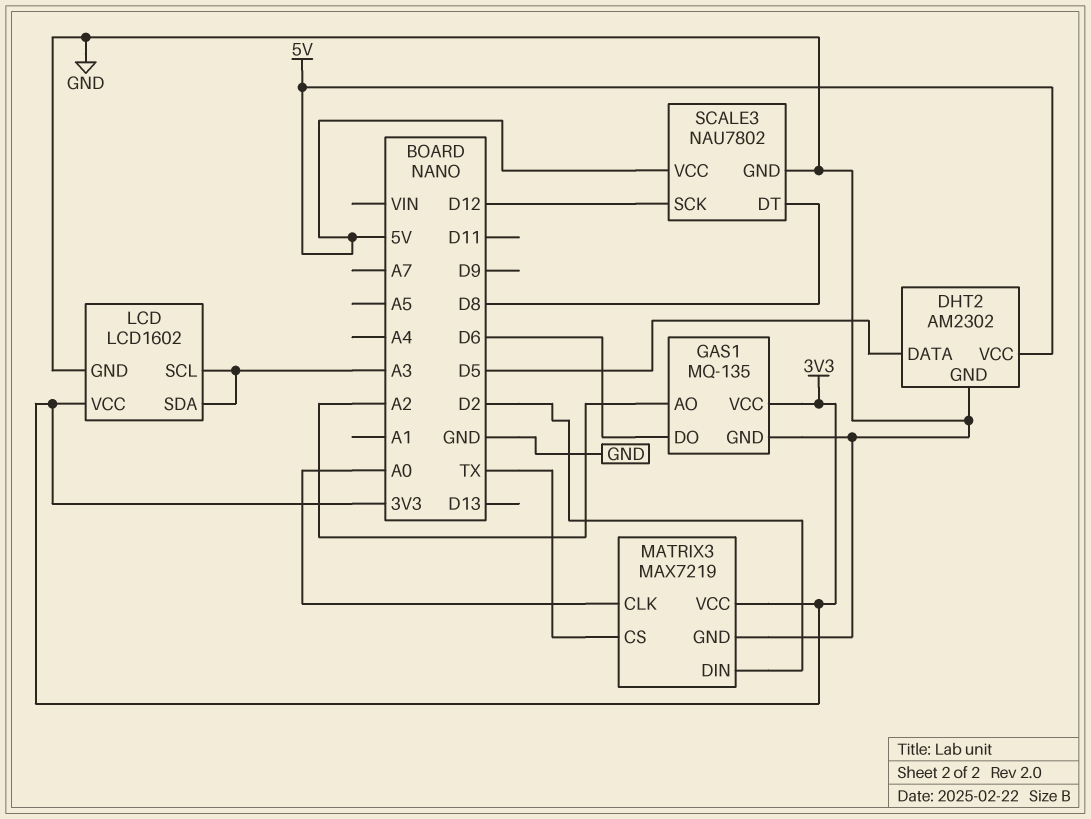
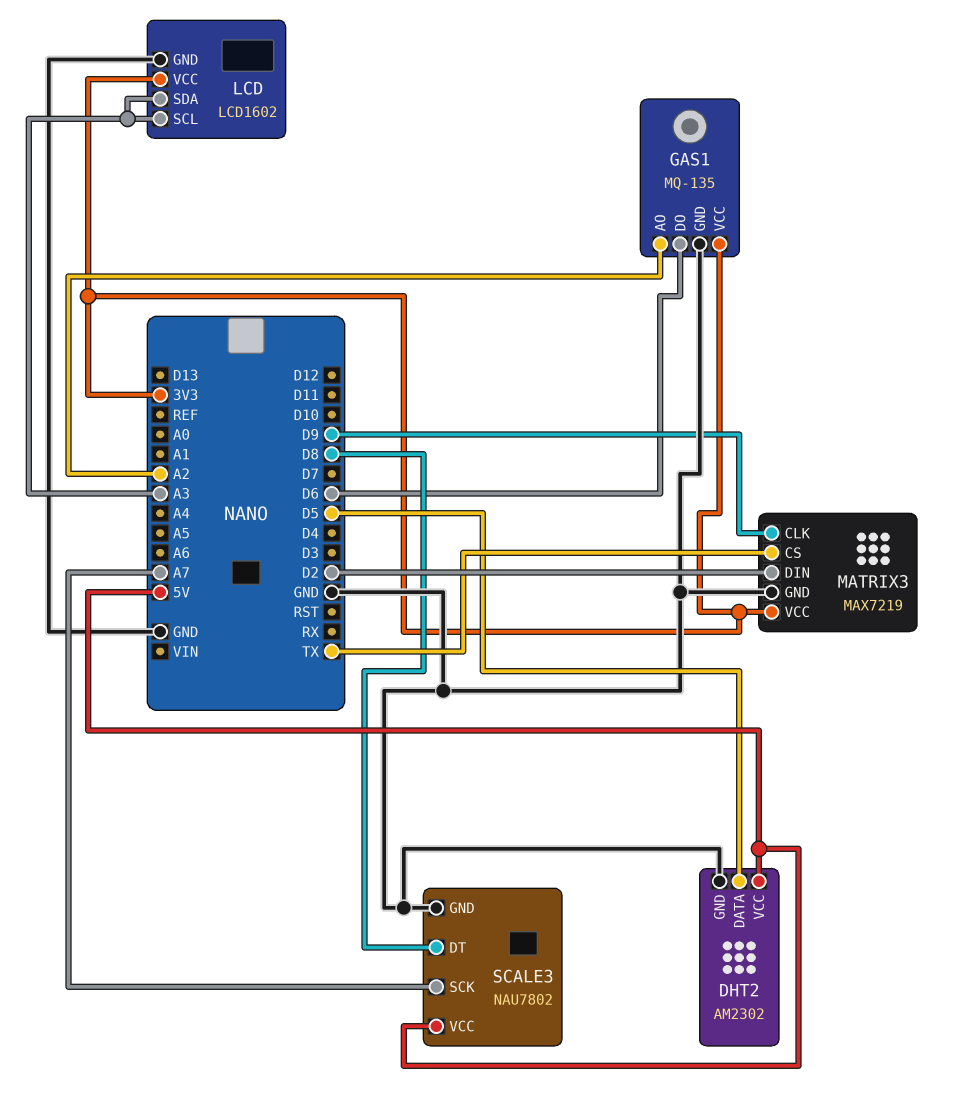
MATRIX3 pin CLK: A0 -> D9
SCALE3 pin SCK: D12 -> A7

